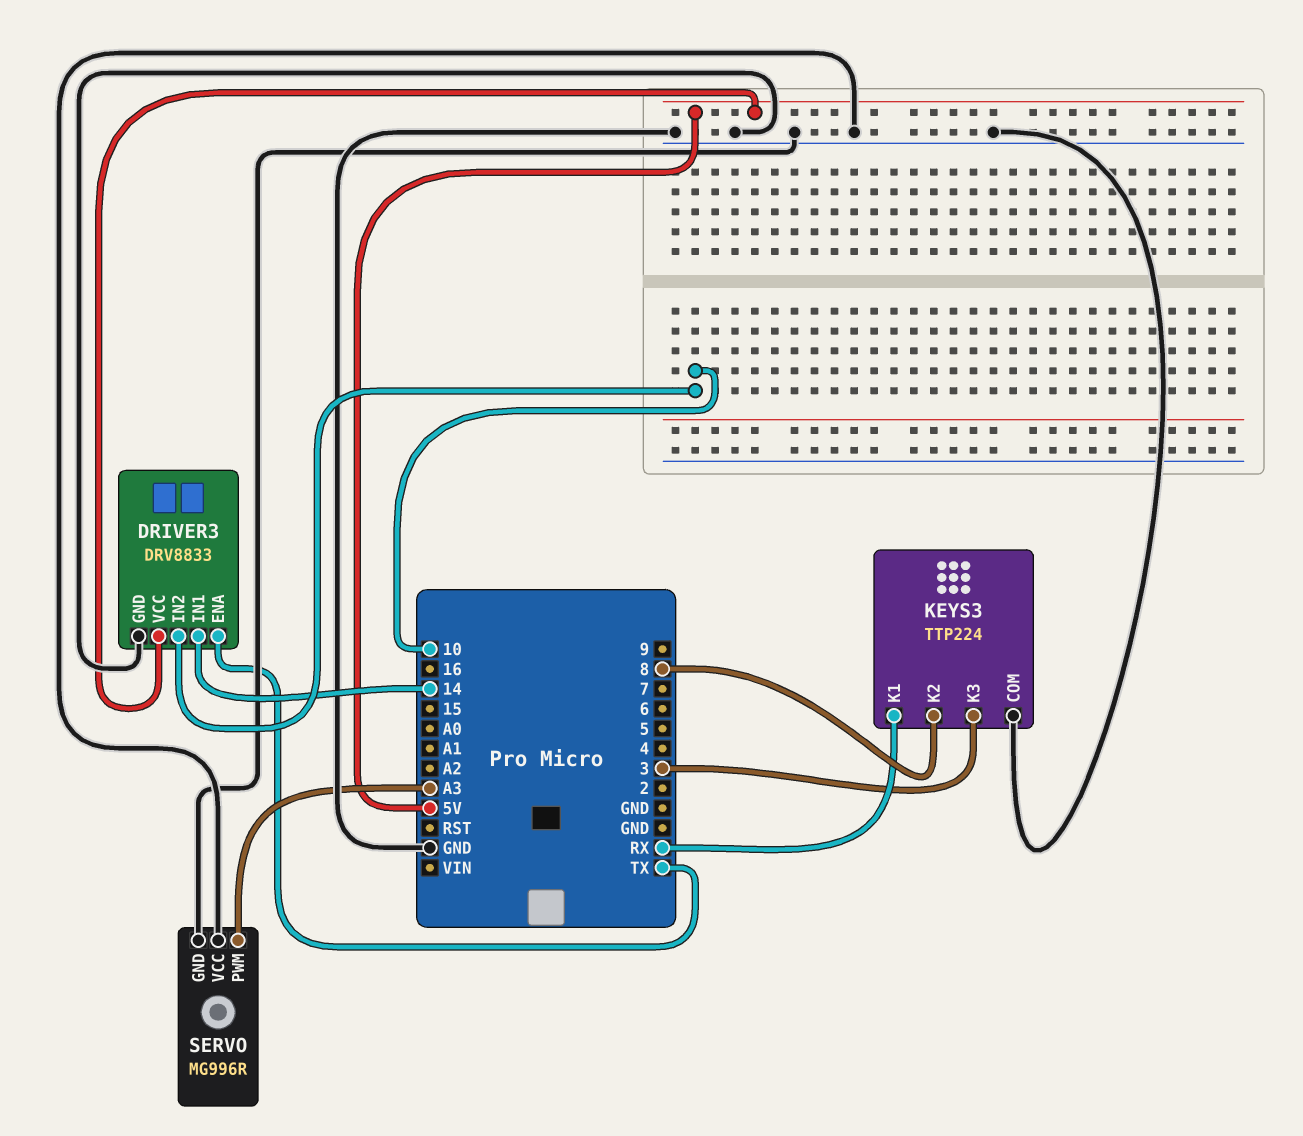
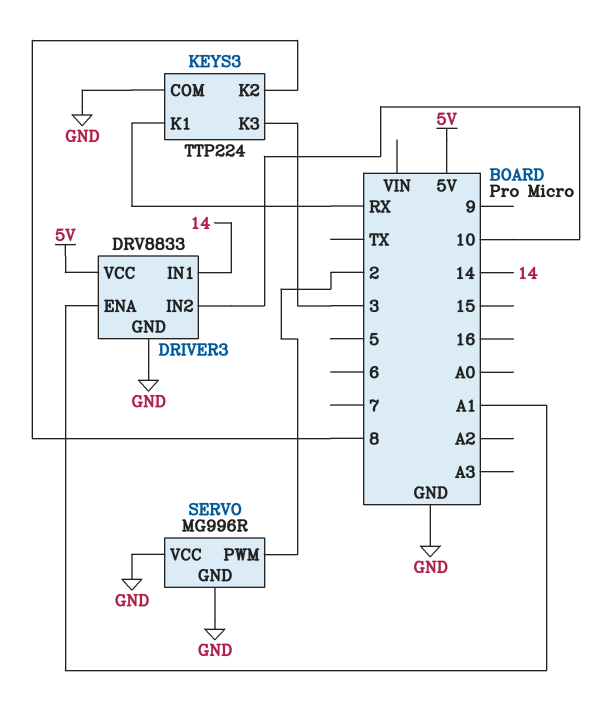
DRIVER3 pin ENA: TX -> A1
SERVO pin PWM: A3 -> 2

